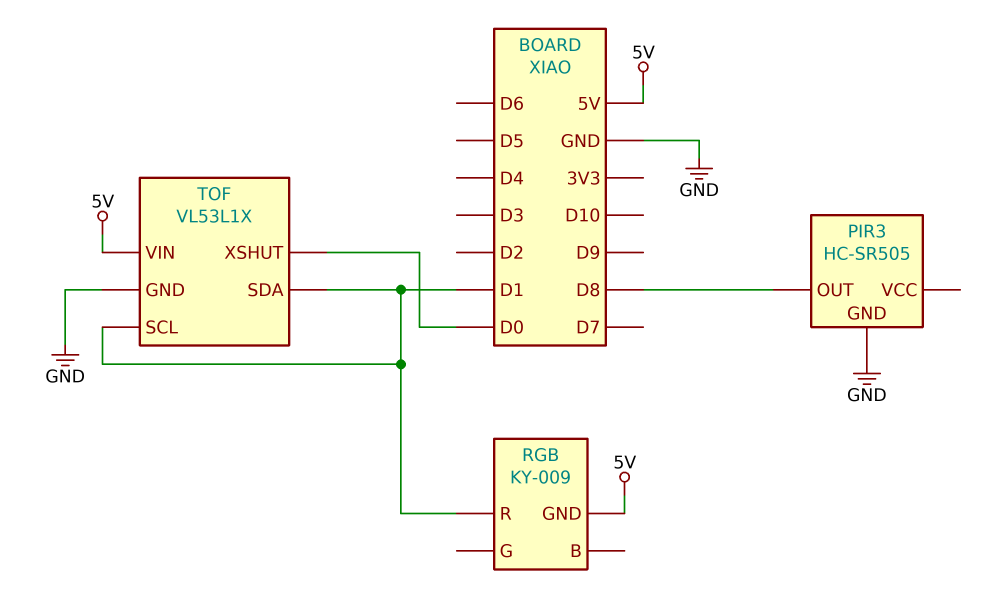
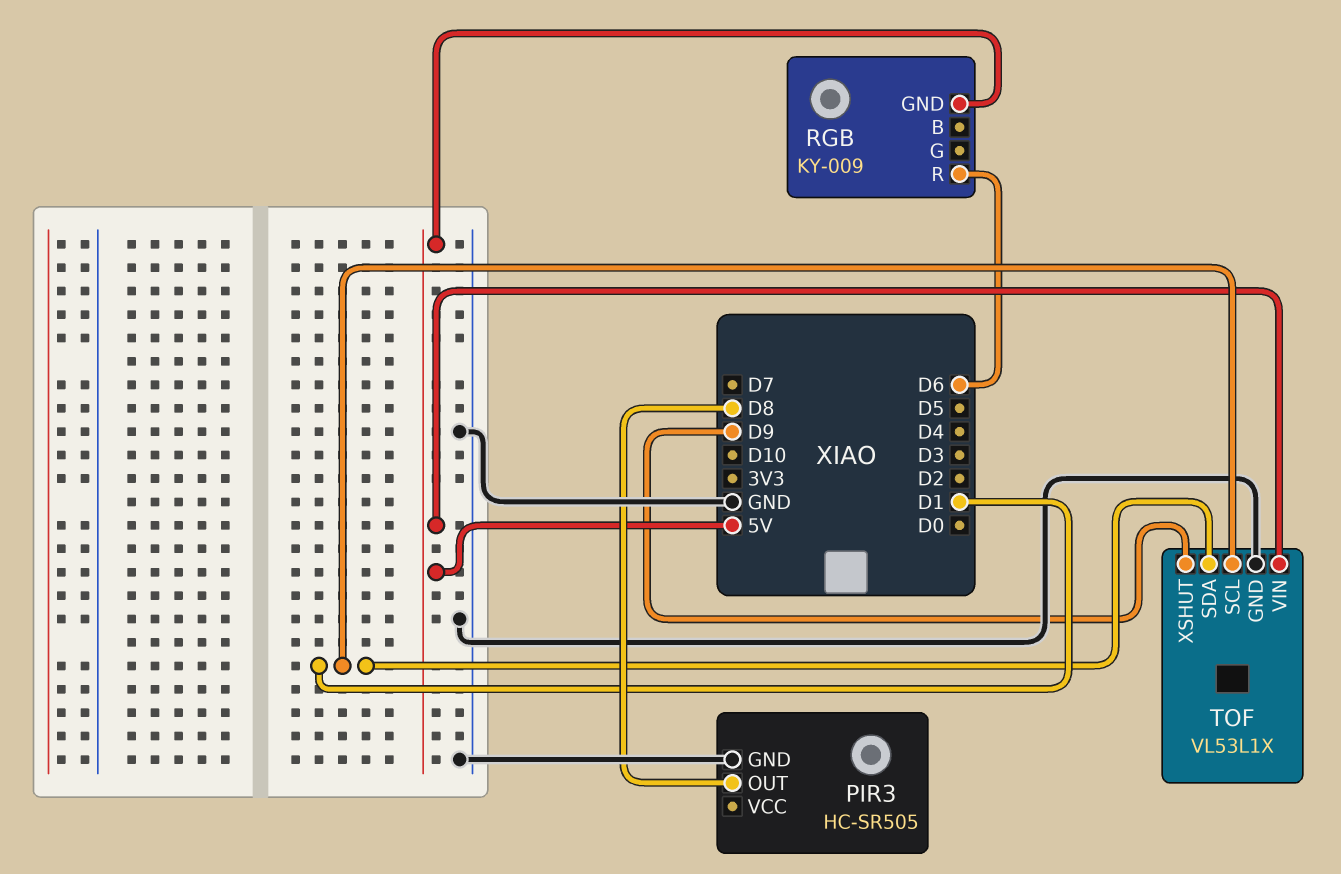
RGB pin R: D1 -> D6
TOF pin XSHUT: D0 -> D9

